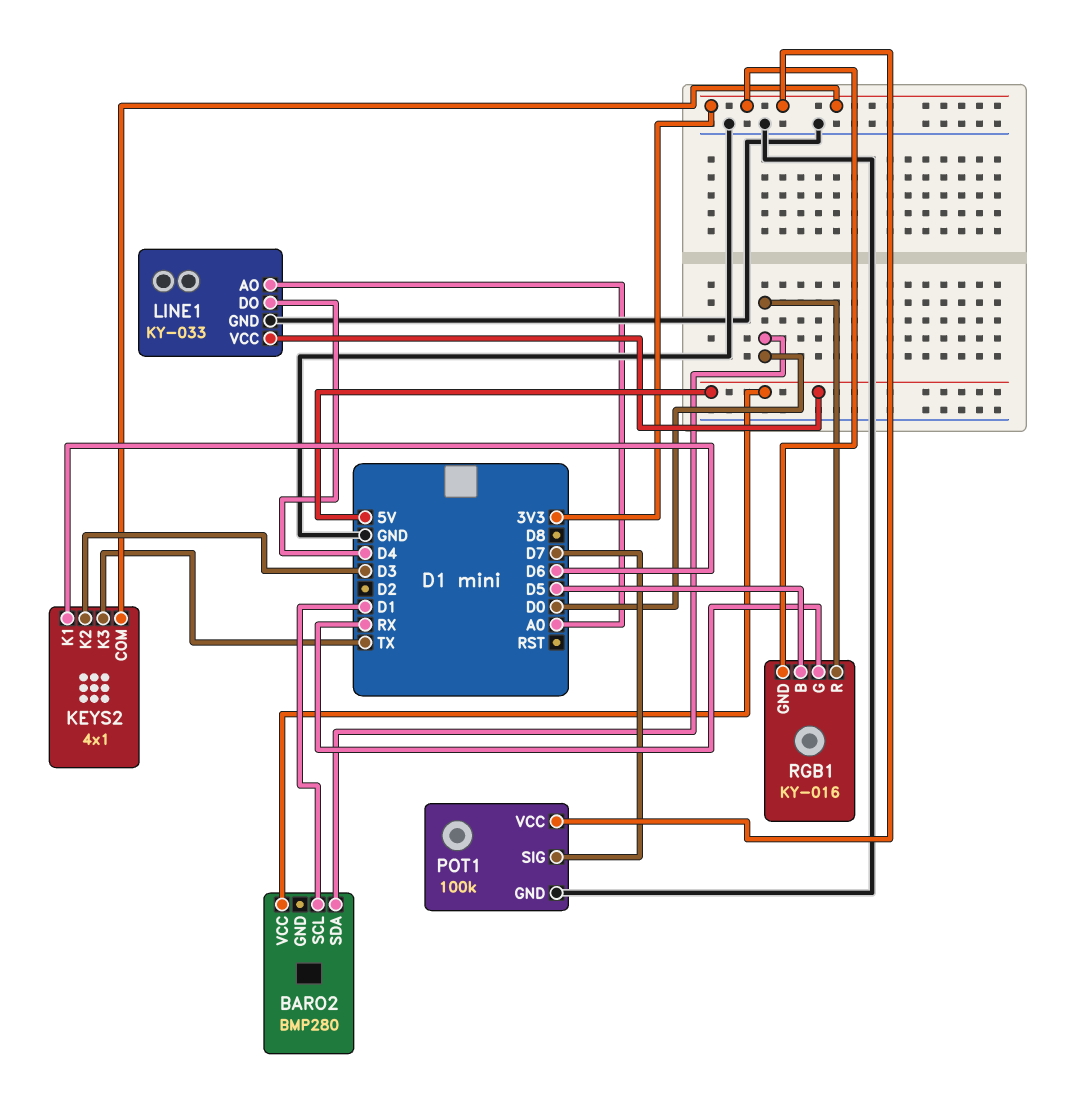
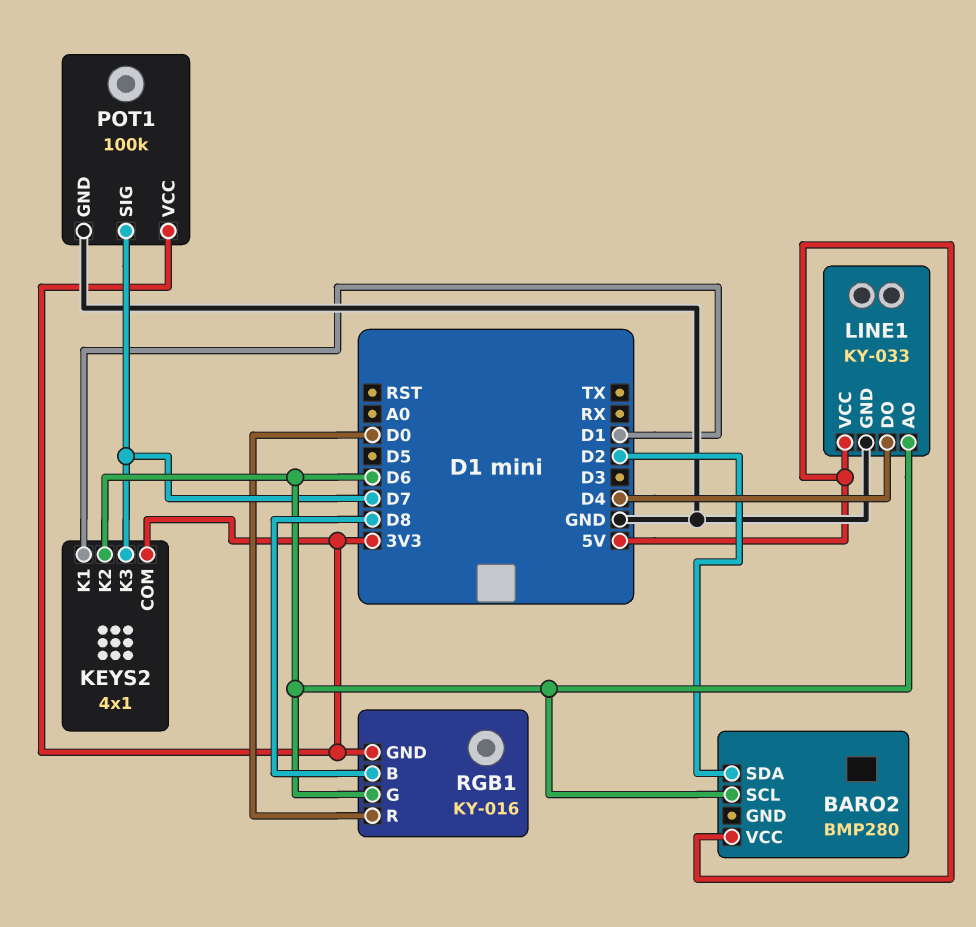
BARO2 pin SCL: D1 -> D6
BARO2 pin SDA: D0 -> D2
KEYS2 pin K1: D6 -> D1
KEYS2 pin K2: D3 -> D6
KEYS2 pin K3: TX -> D7
LINE1 pin AO: A0 -> D6
RGB1 pin B: D5 -> D8
RGB1 pin G: RX -> D6

